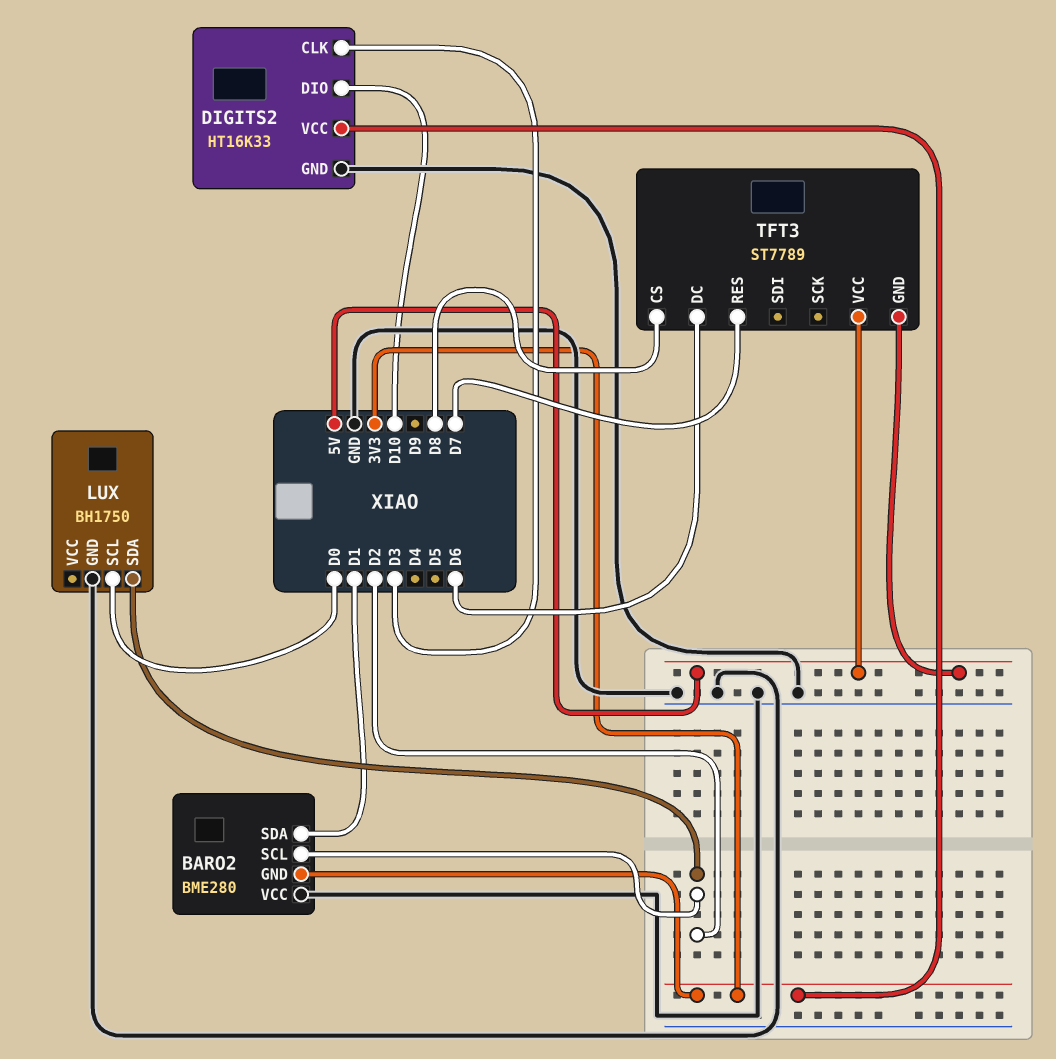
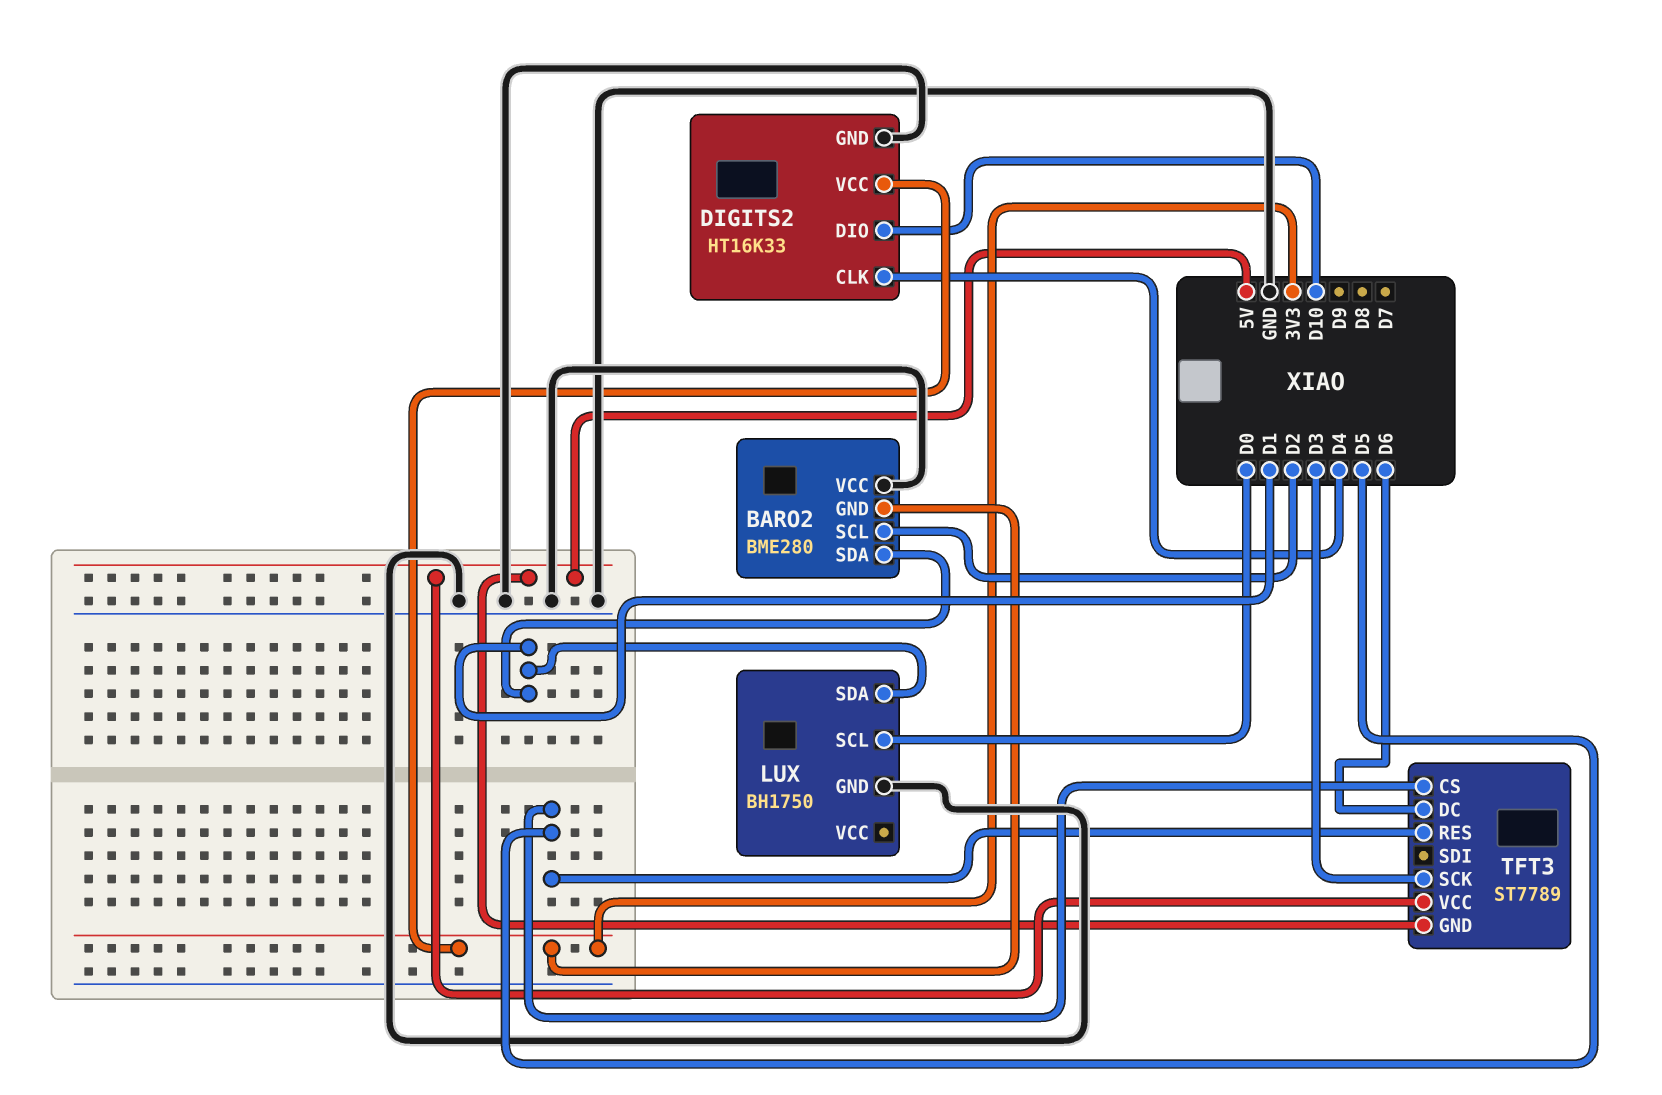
DIGITS2 pin CLK: D3 -> D4
LUX pin SDA: D2 -> D1
TFT3 pin CS: D8 -> D5
TFT3 pin RES: D7 -> D5
TFT3 pin SCK: none -> D3

